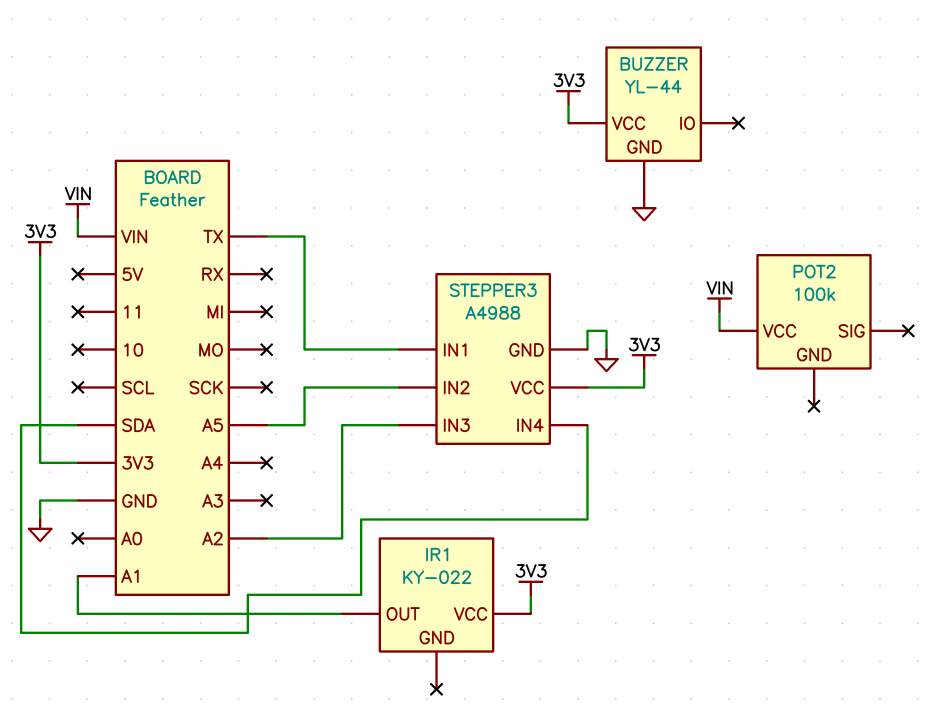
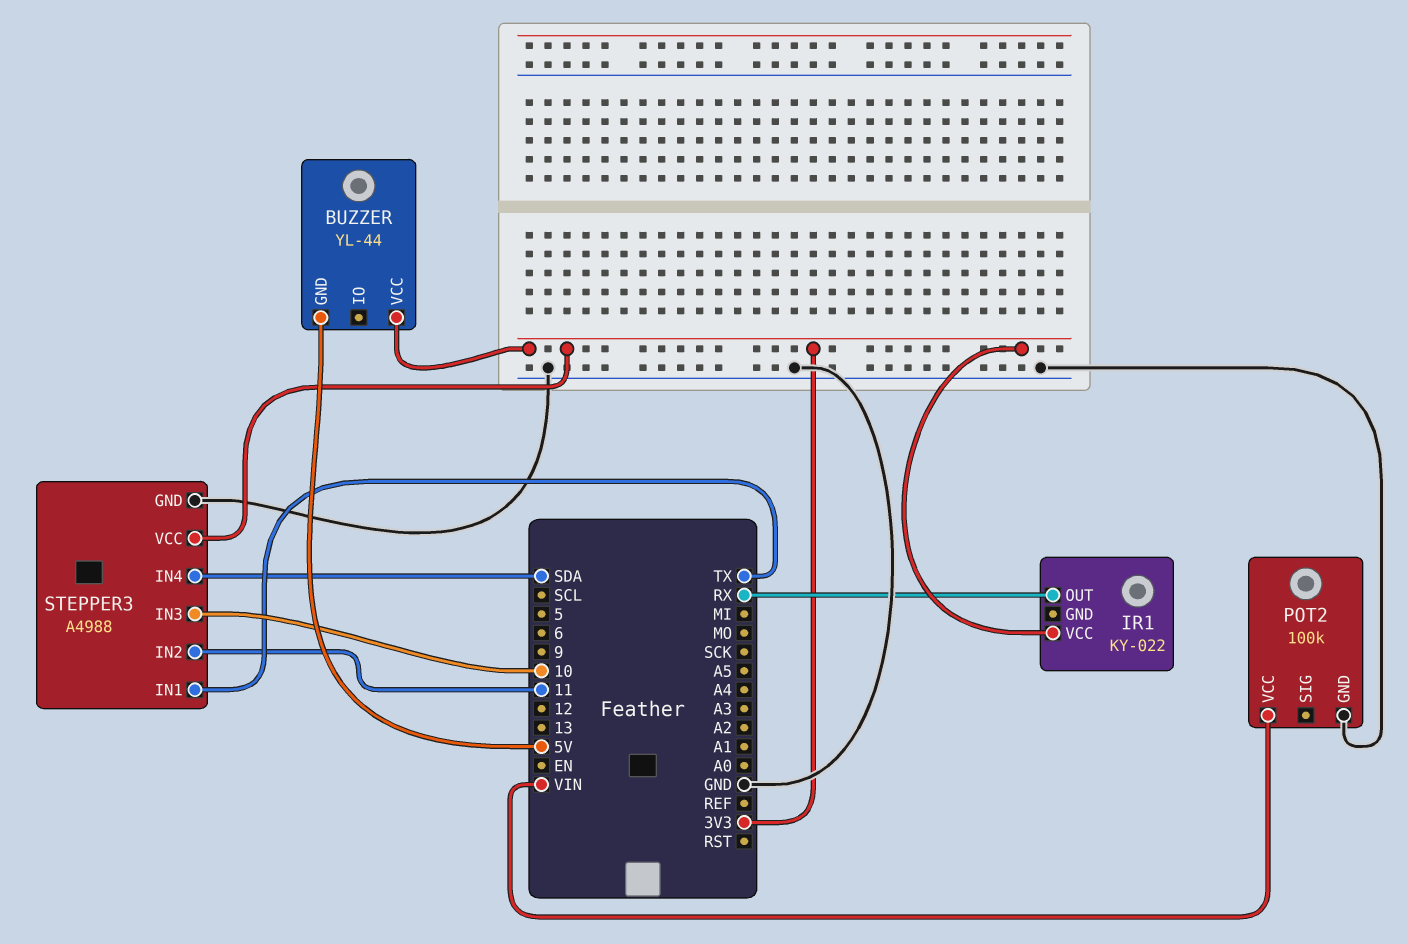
BUZZER pin GND: GND -> 5V
IR1 pin OUT: A1 -> RX
POT2 pin GND: none -> GND
STEPPER3 pin IN2: A5 -> 11
STEPPER3 pin IN3: A2 -> 10

